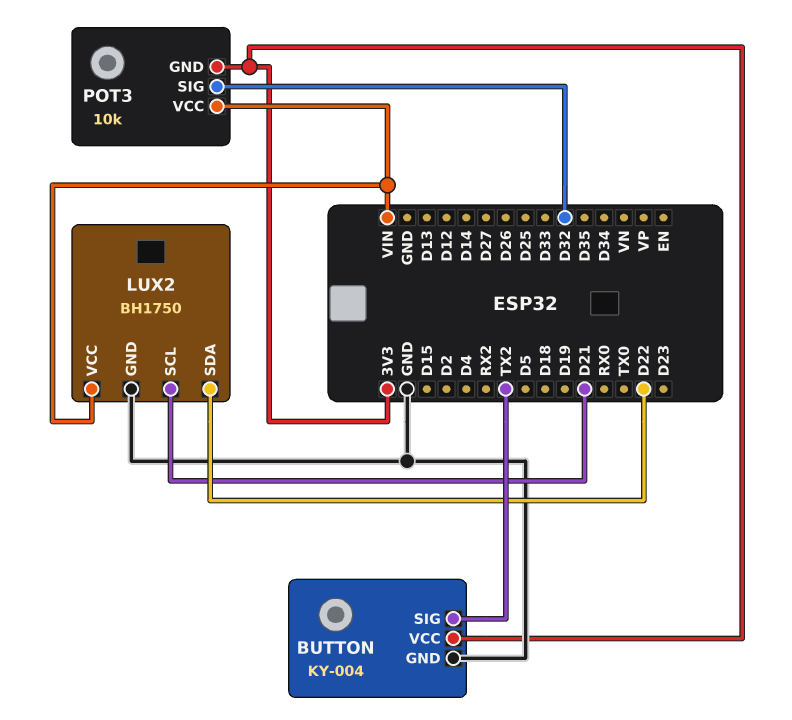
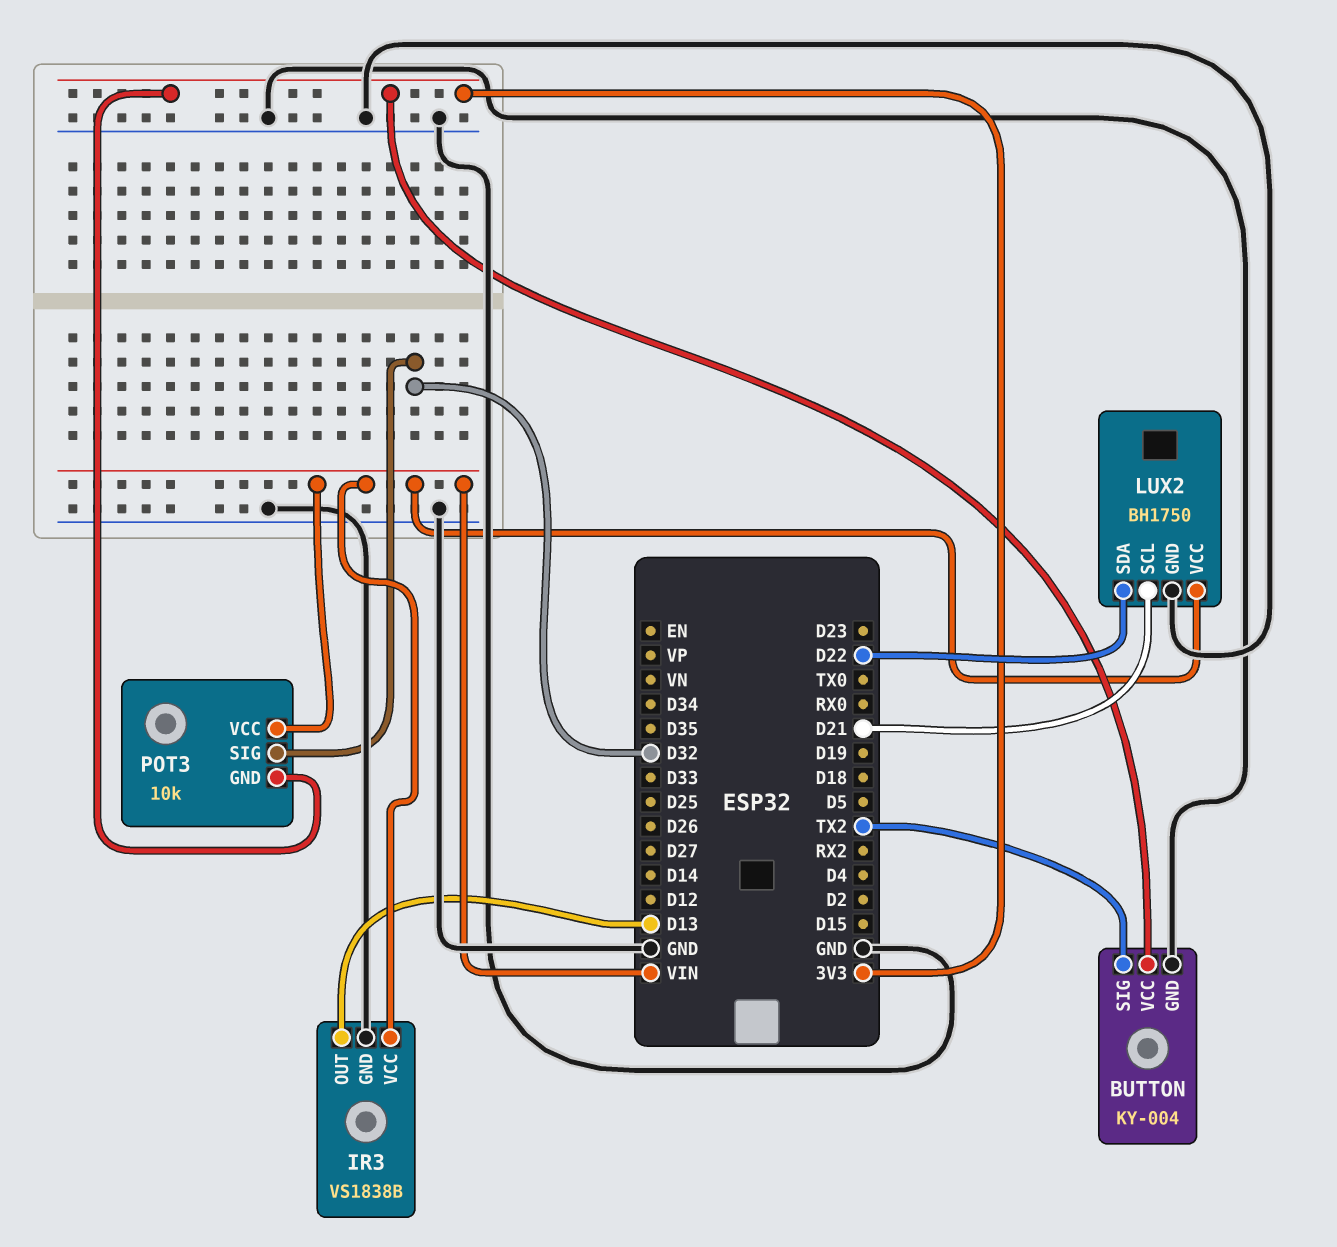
IR3: none -> VS1838B
IR3 pin GND: none -> GND
IR3 pin OUT: none -> D13
IR3 pin VCC: none -> VIN

